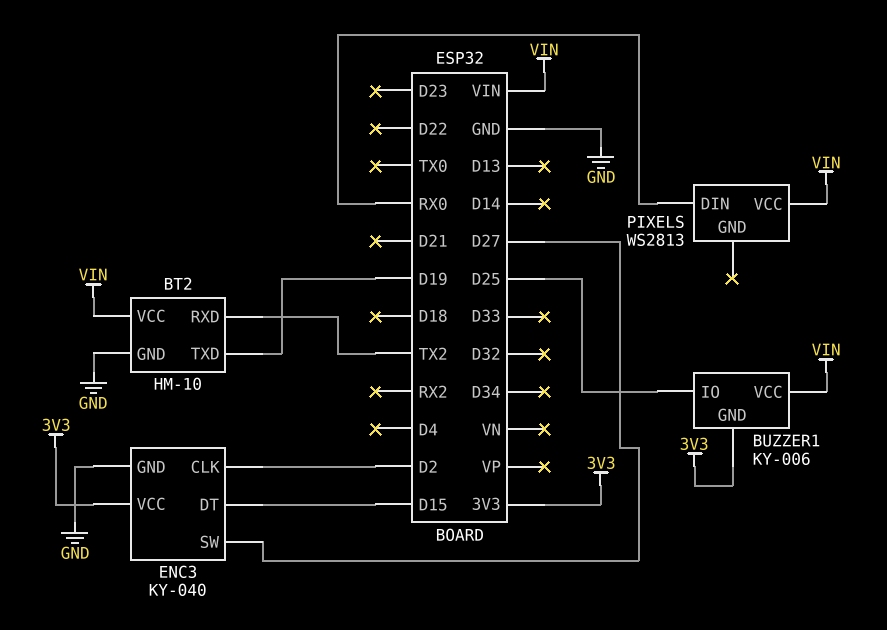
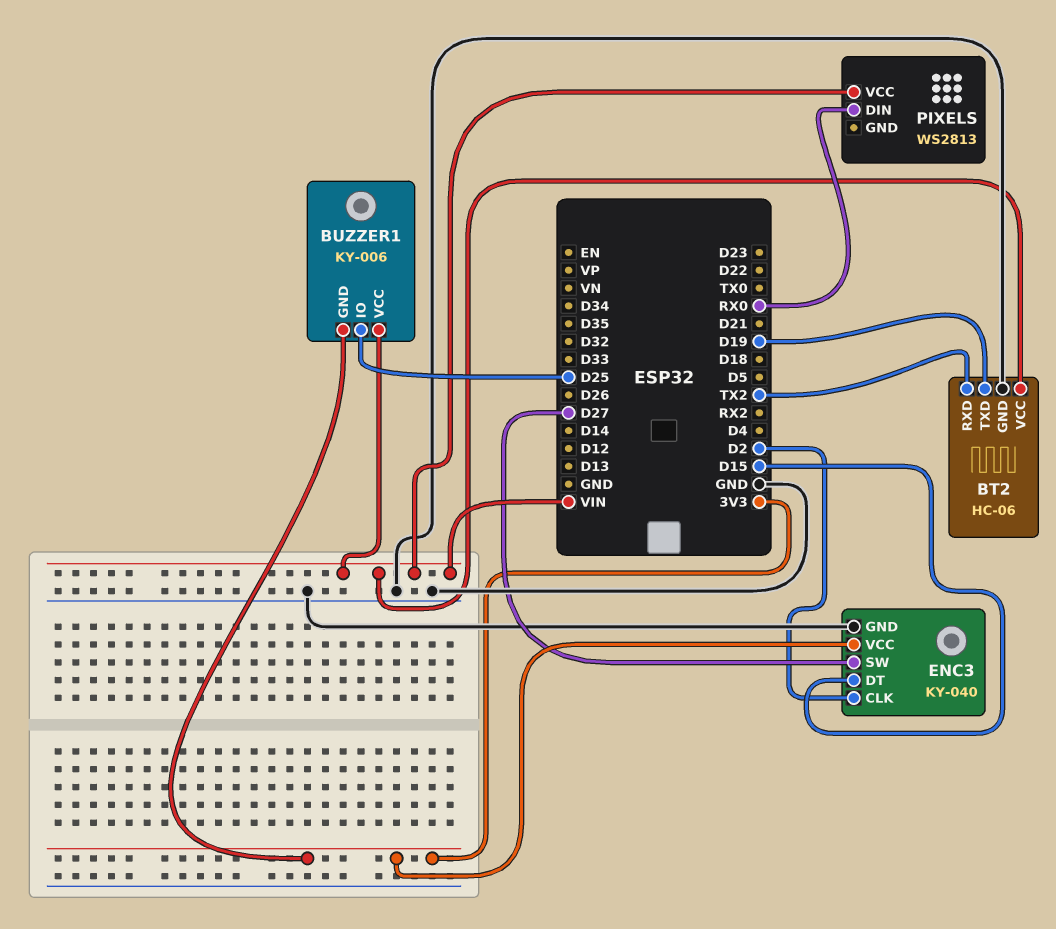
BT2: HM-10 -> HC-06

